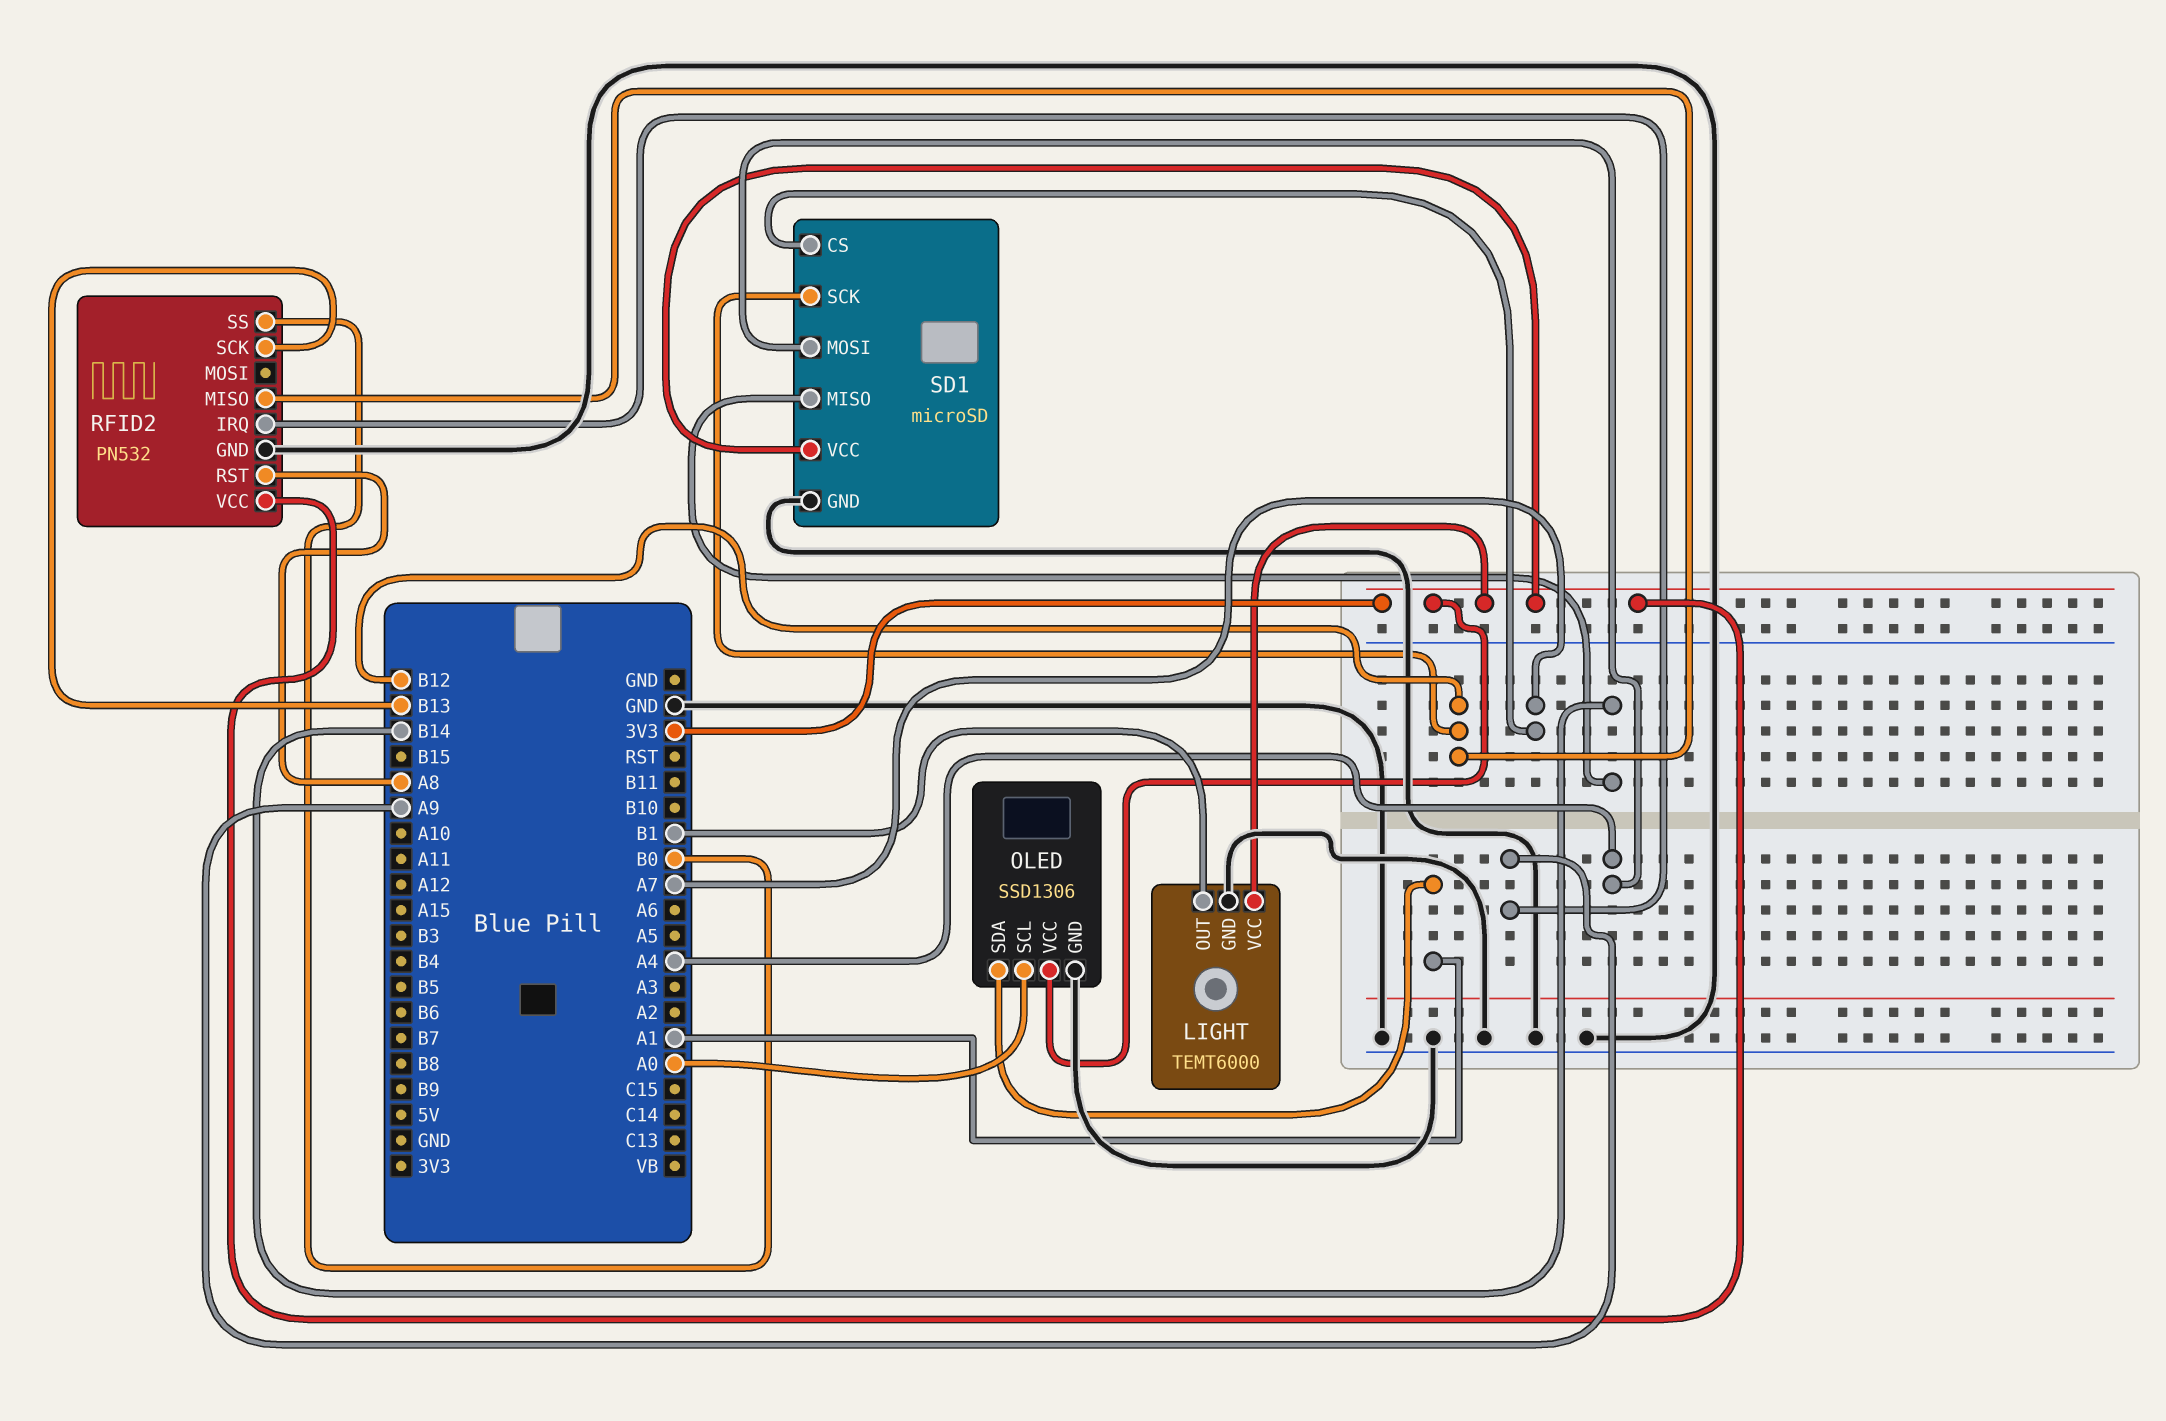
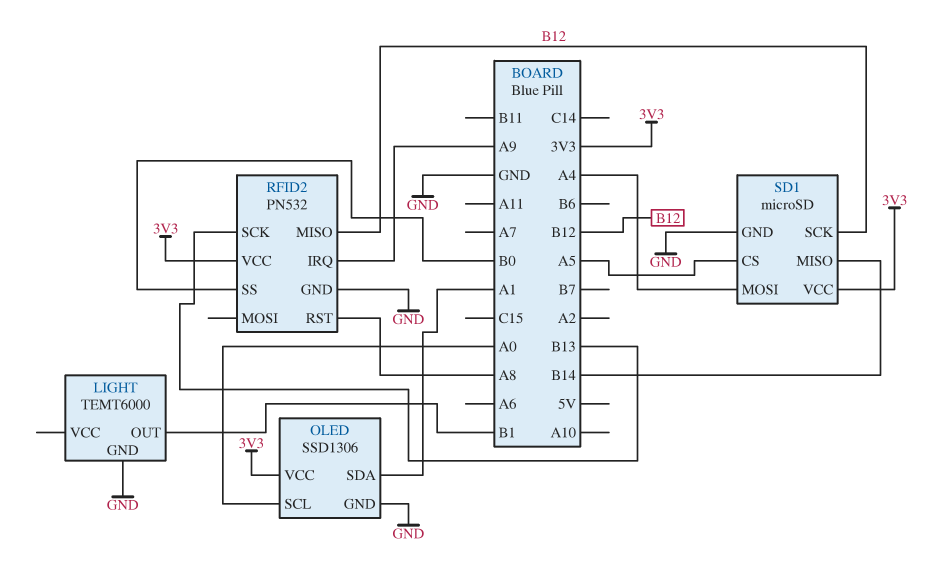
LIGHT pin VCC: 3V3 -> none
SD1 pin CS: A7 -> A5

